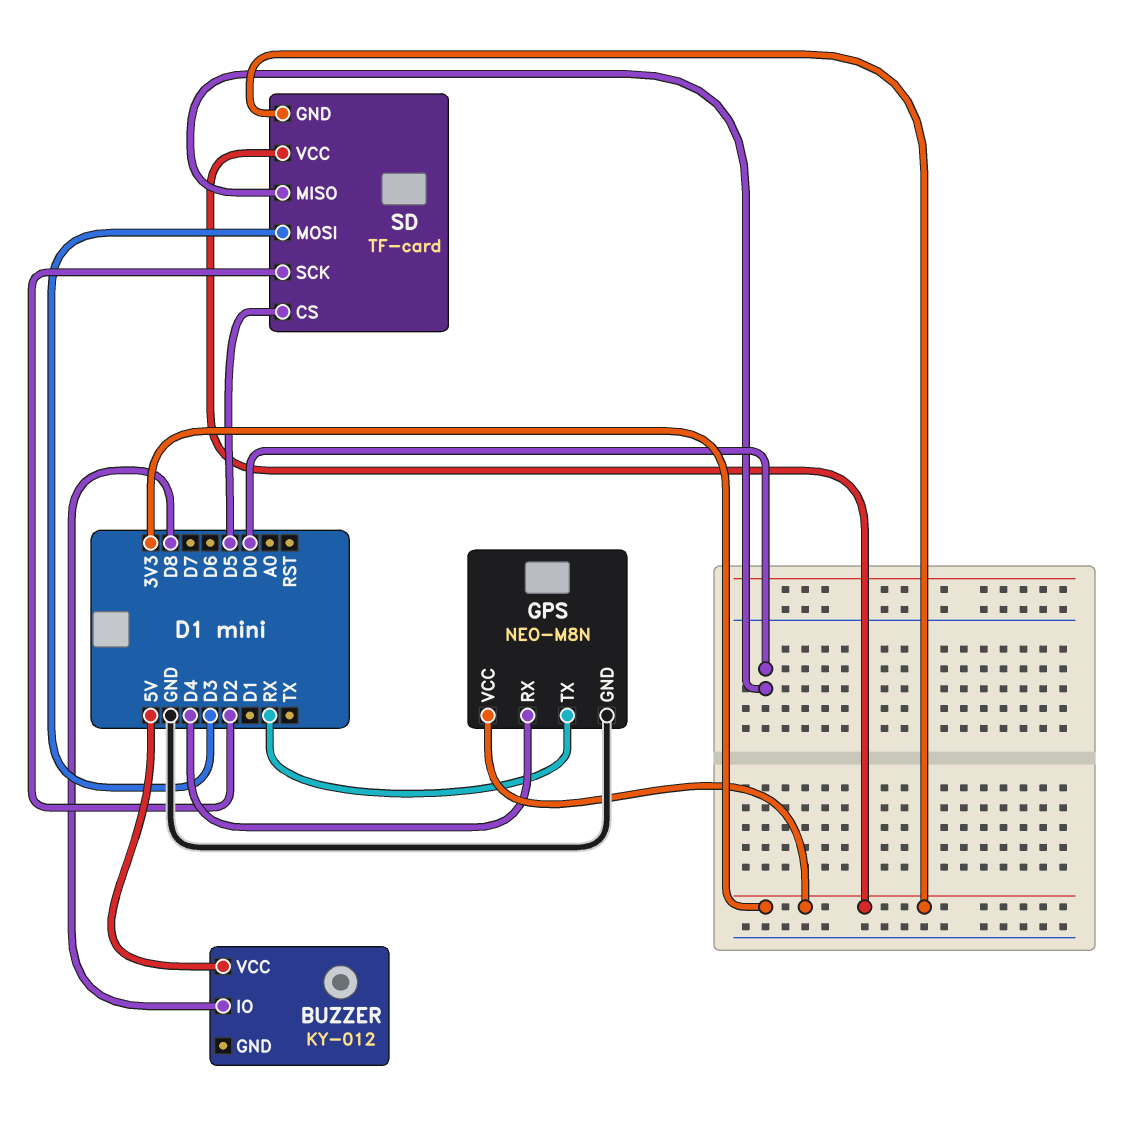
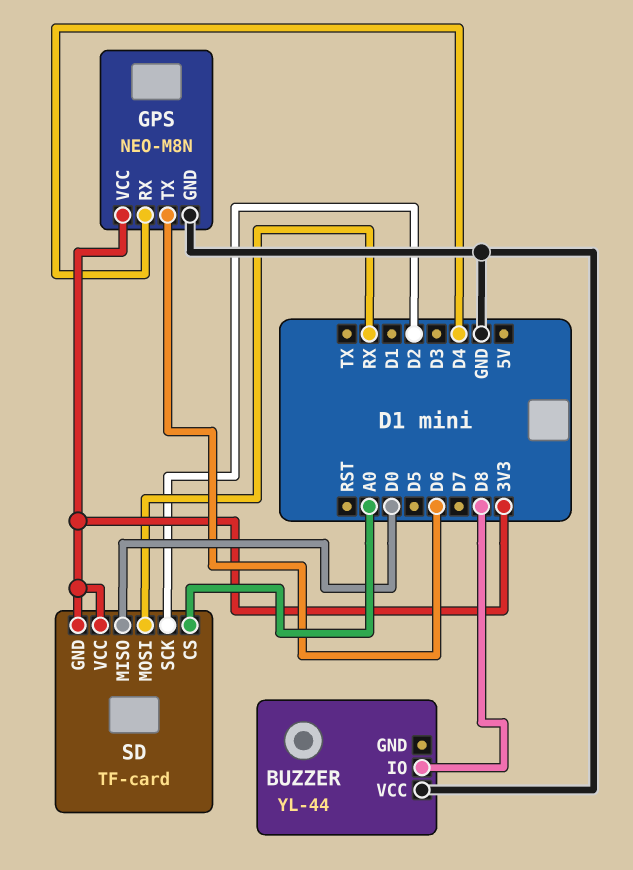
BUZZER: KY-012 -> YL-44
BUZZER pin VCC: 5V -> GND
GPS pin TX: RX -> D6
SD pin CS: D5 -> A0
SD pin MOSI: D3 -> RX

